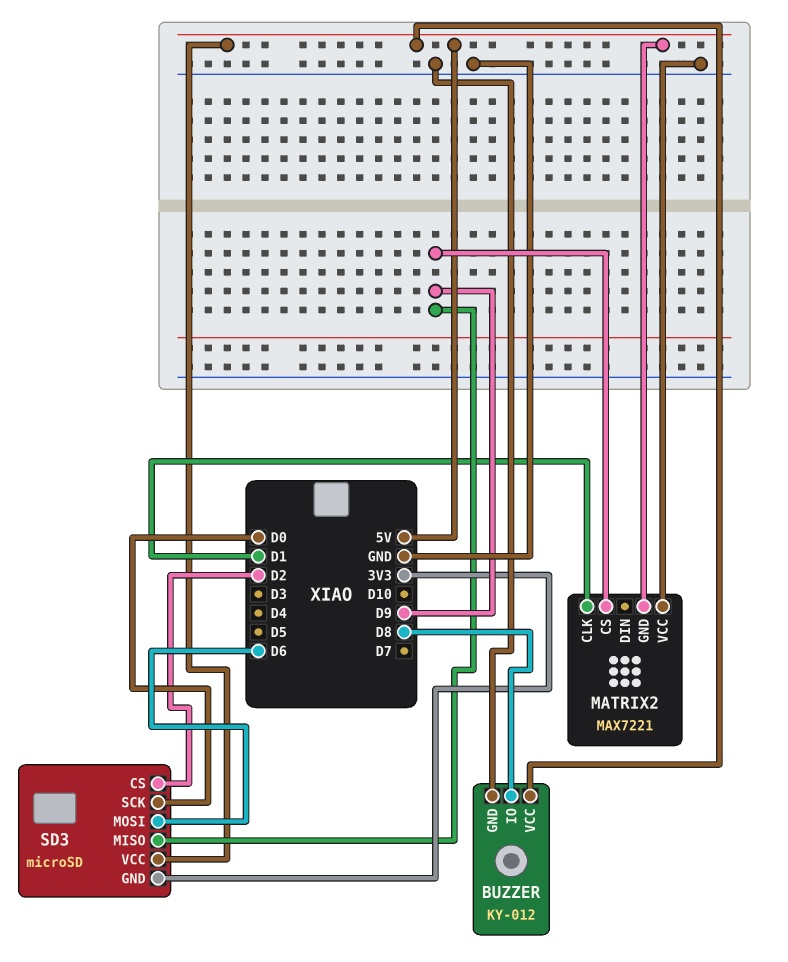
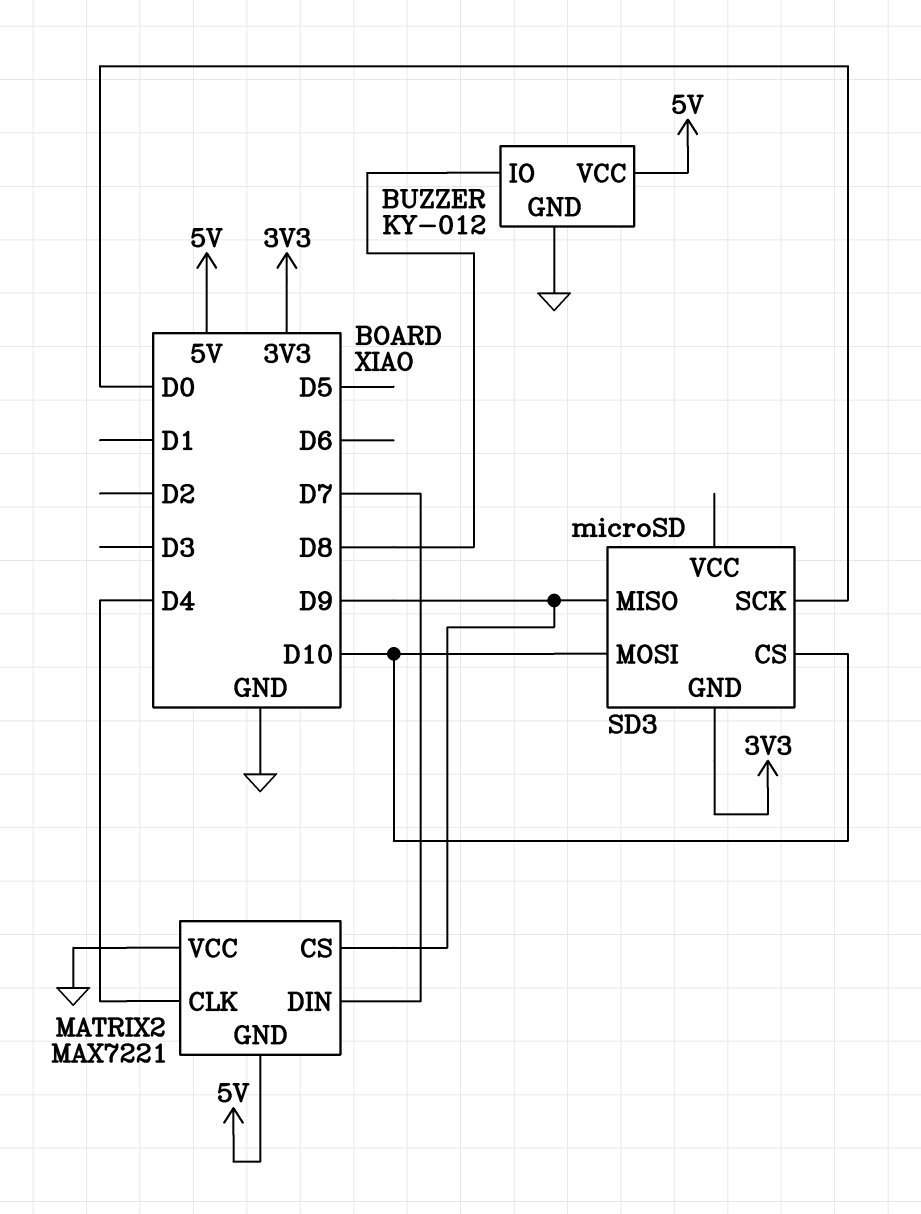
MATRIX2 pin CLK: D1 -> D4
MATRIX2 pin DIN: none -> D7
SD3 pin CS: D2 -> D10
SD3 pin MOSI: D6 -> D10
SD3 pin VCC: 5V -> none

